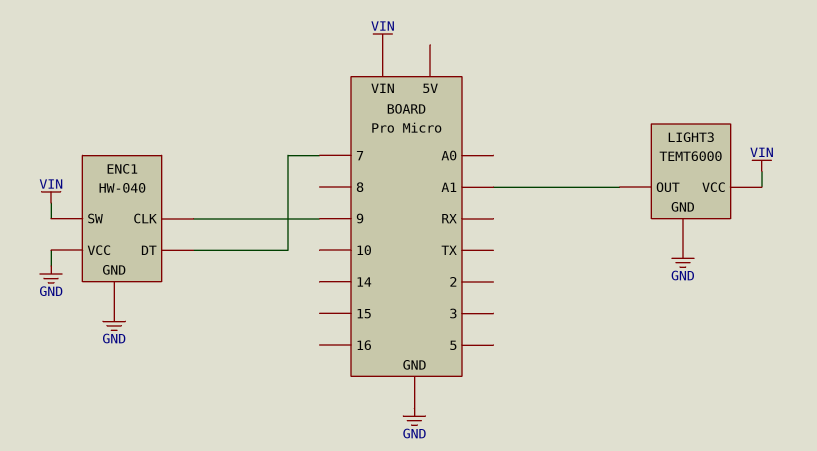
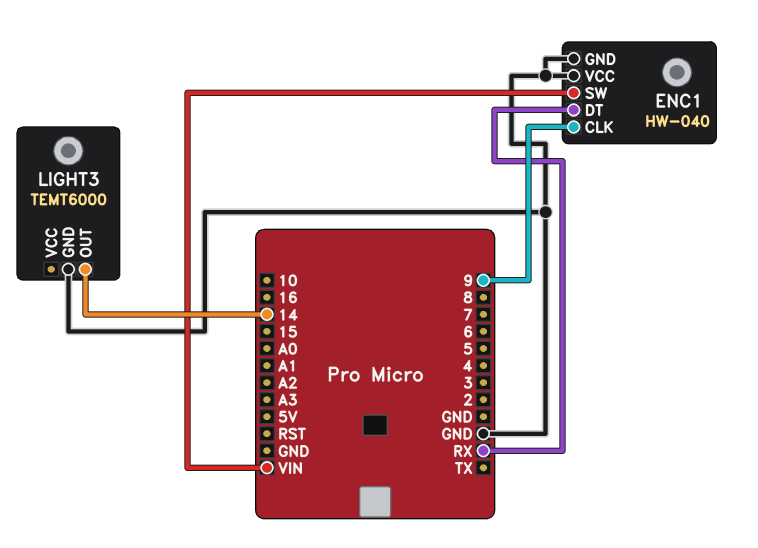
ENC1 pin DT: 7 -> RX
LIGHT3 pin OUT: A1 -> 14
LIGHT3 pin VCC: VIN -> none

